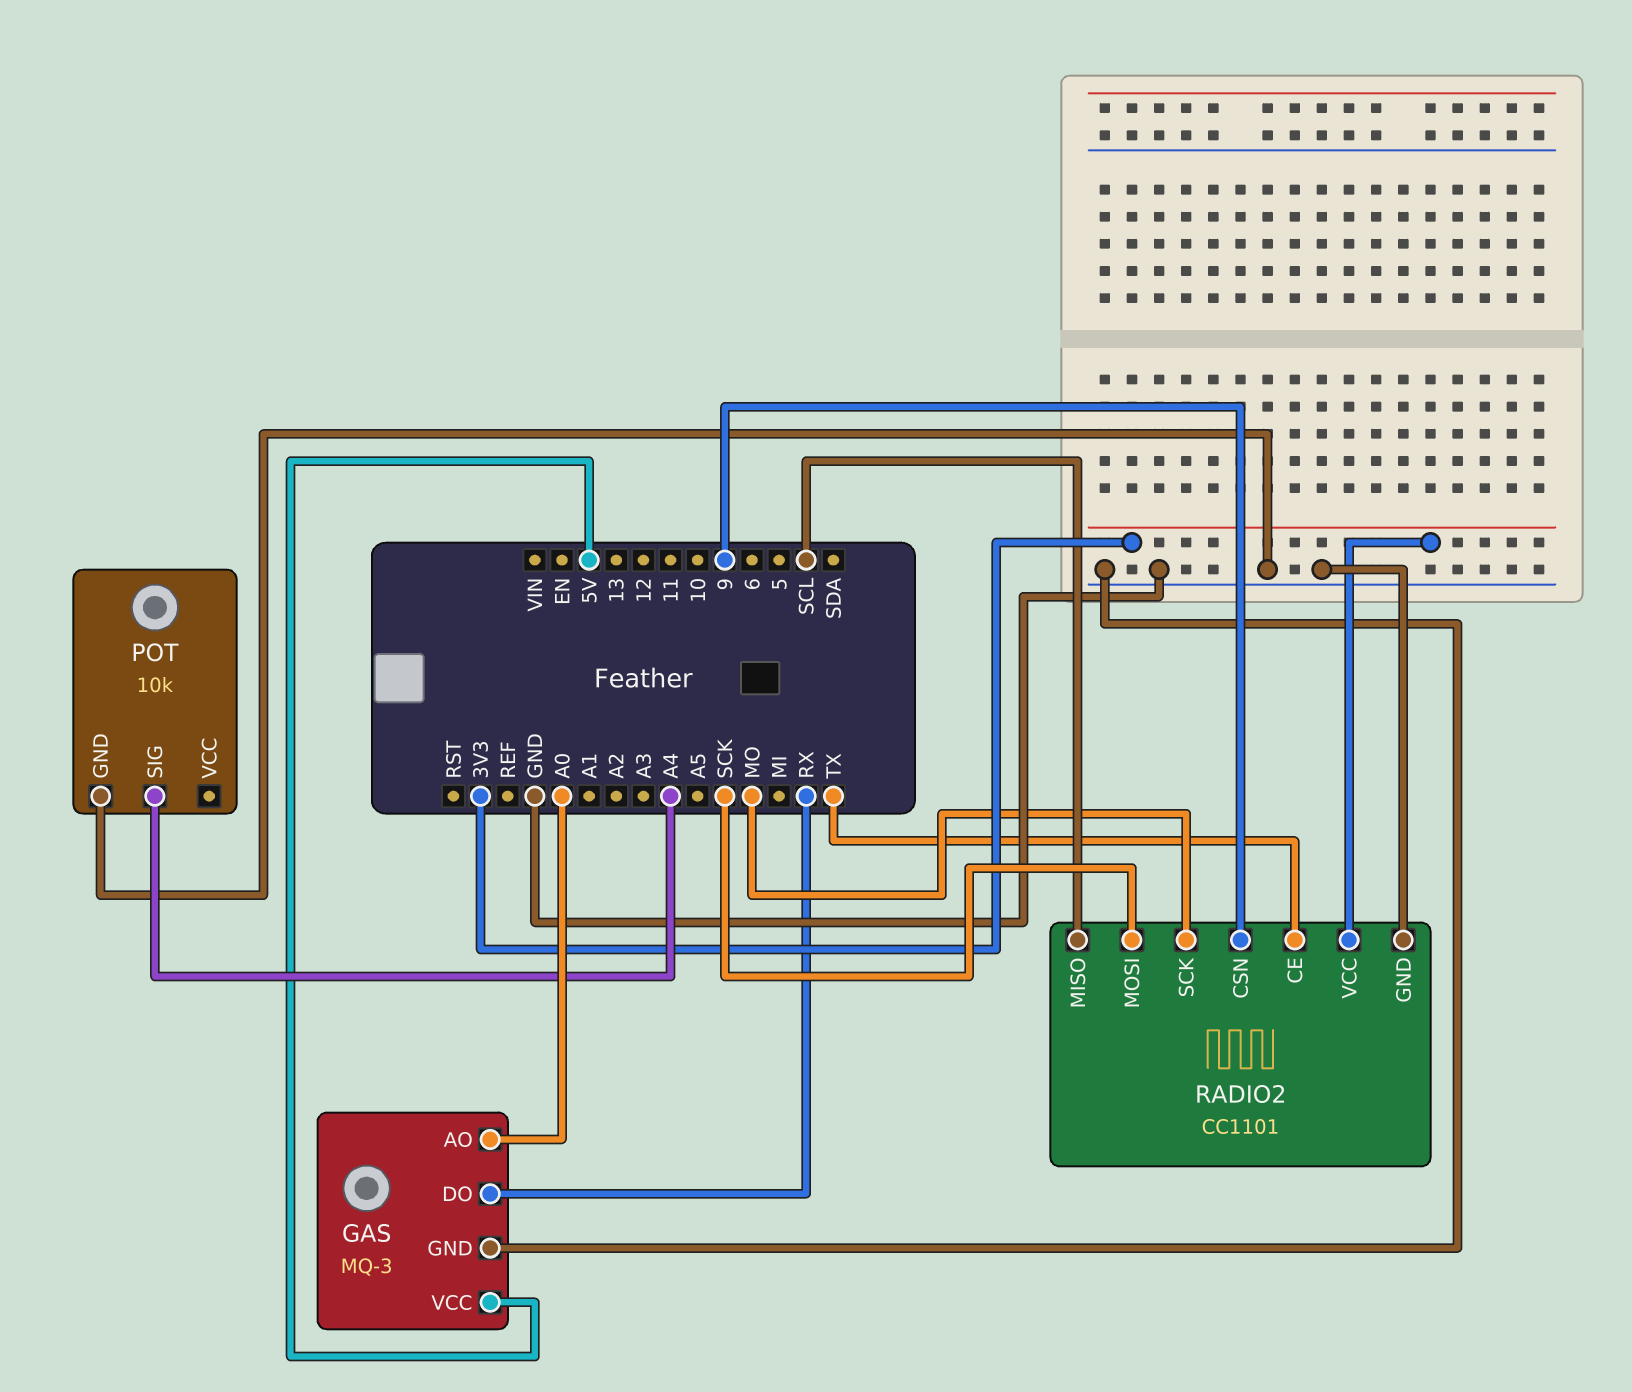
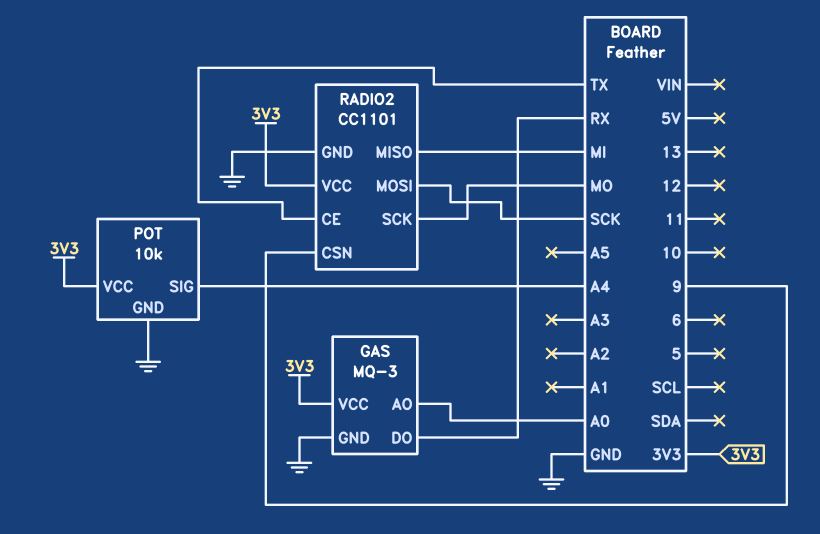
GAS pin VCC: 5V -> 3V3
POT pin VCC: none -> 3V3
RADIO2 pin MISO: SCL -> MI

